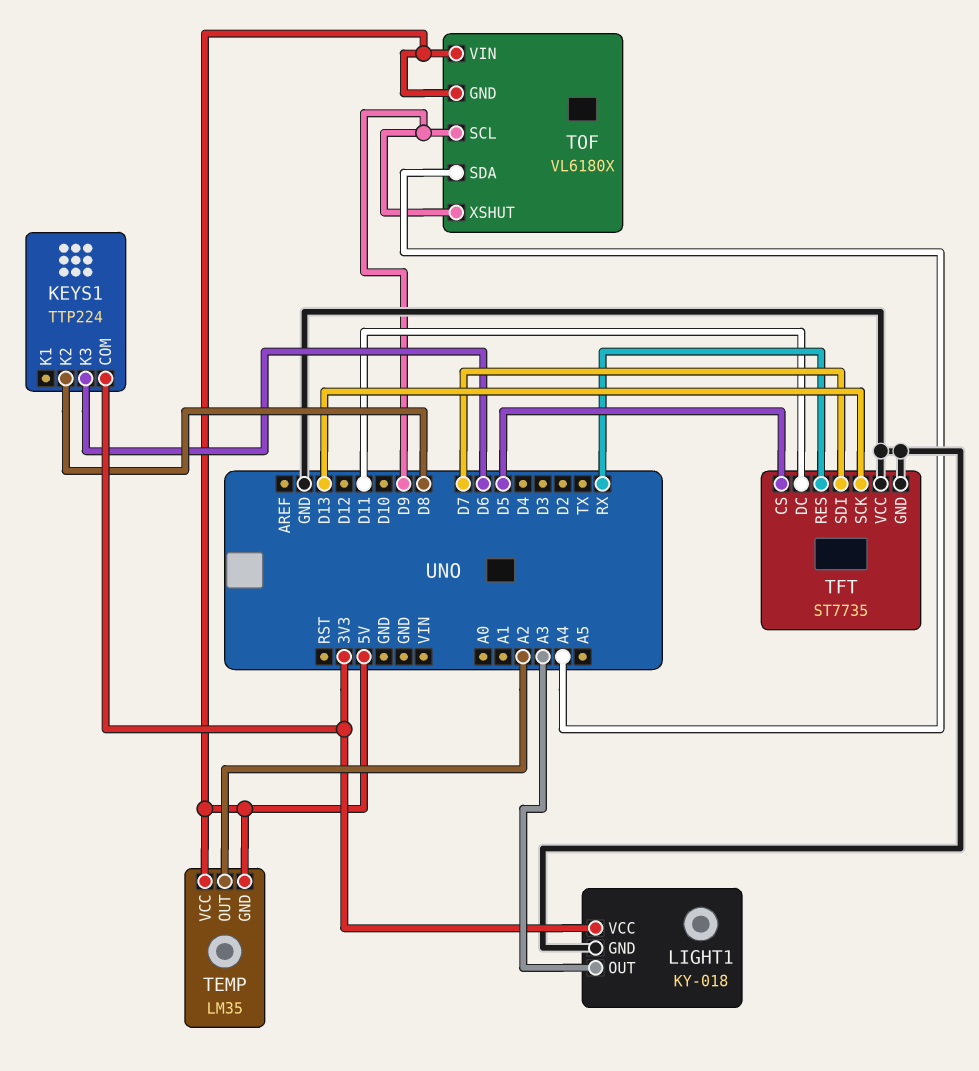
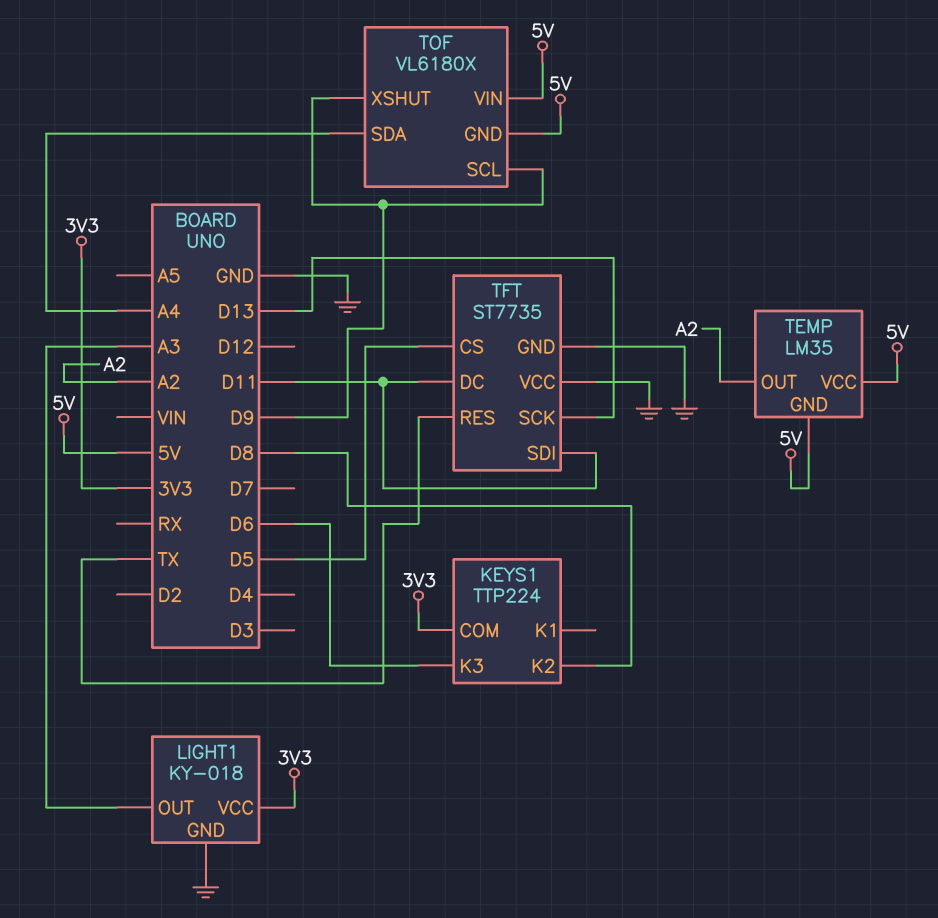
TFT pin RES: RX -> TX
TFT pin SDI: D7 -> D11

